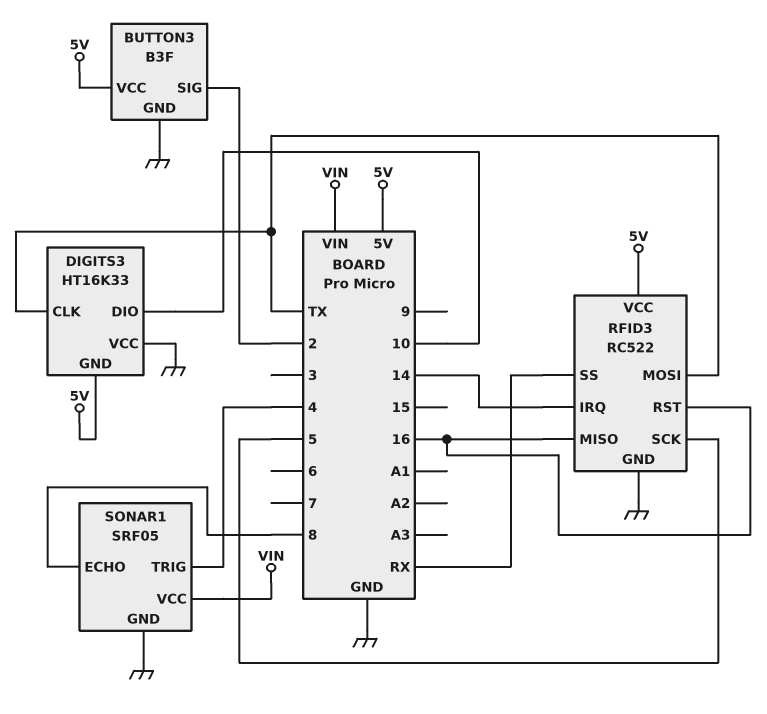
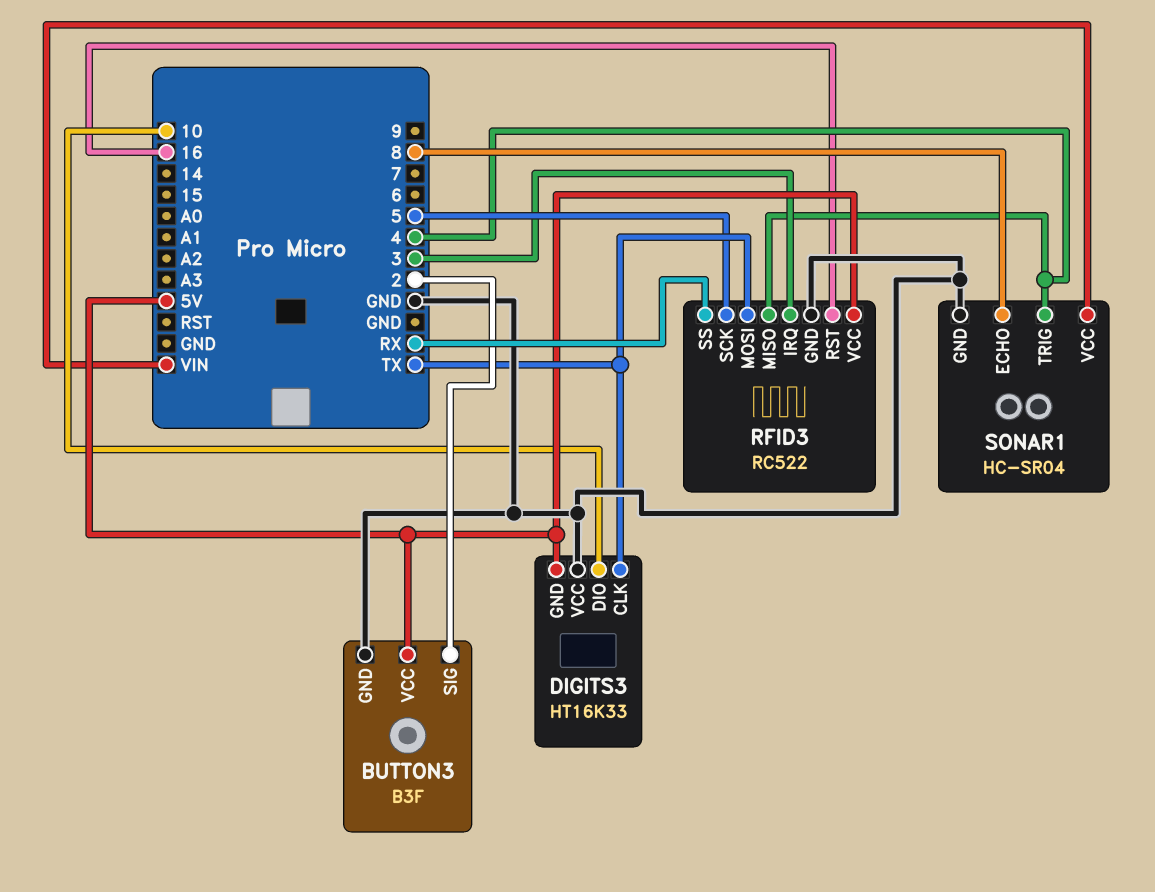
RFID3 pin IRQ: 14 -> 3
RFID3 pin MISO: 16 -> 4
SONAR1: SRF05 -> HC-SR04

